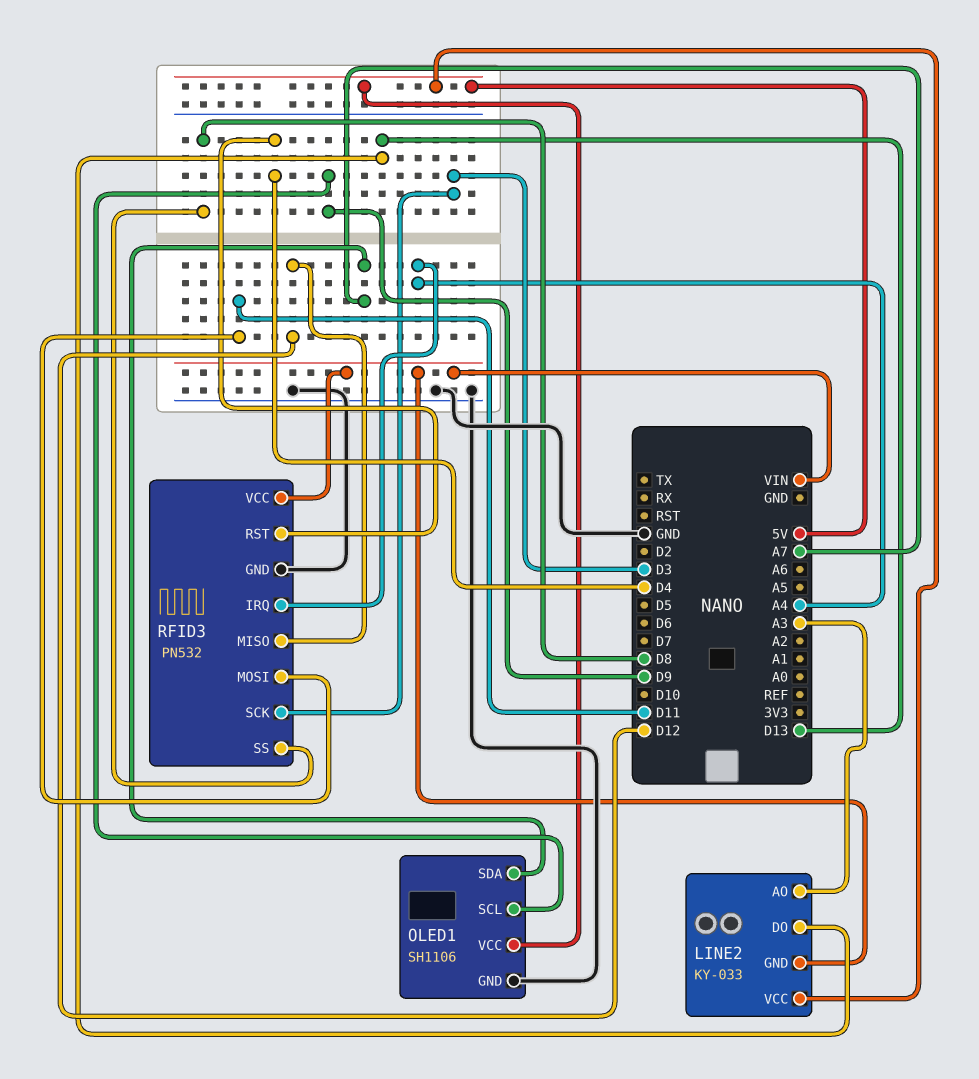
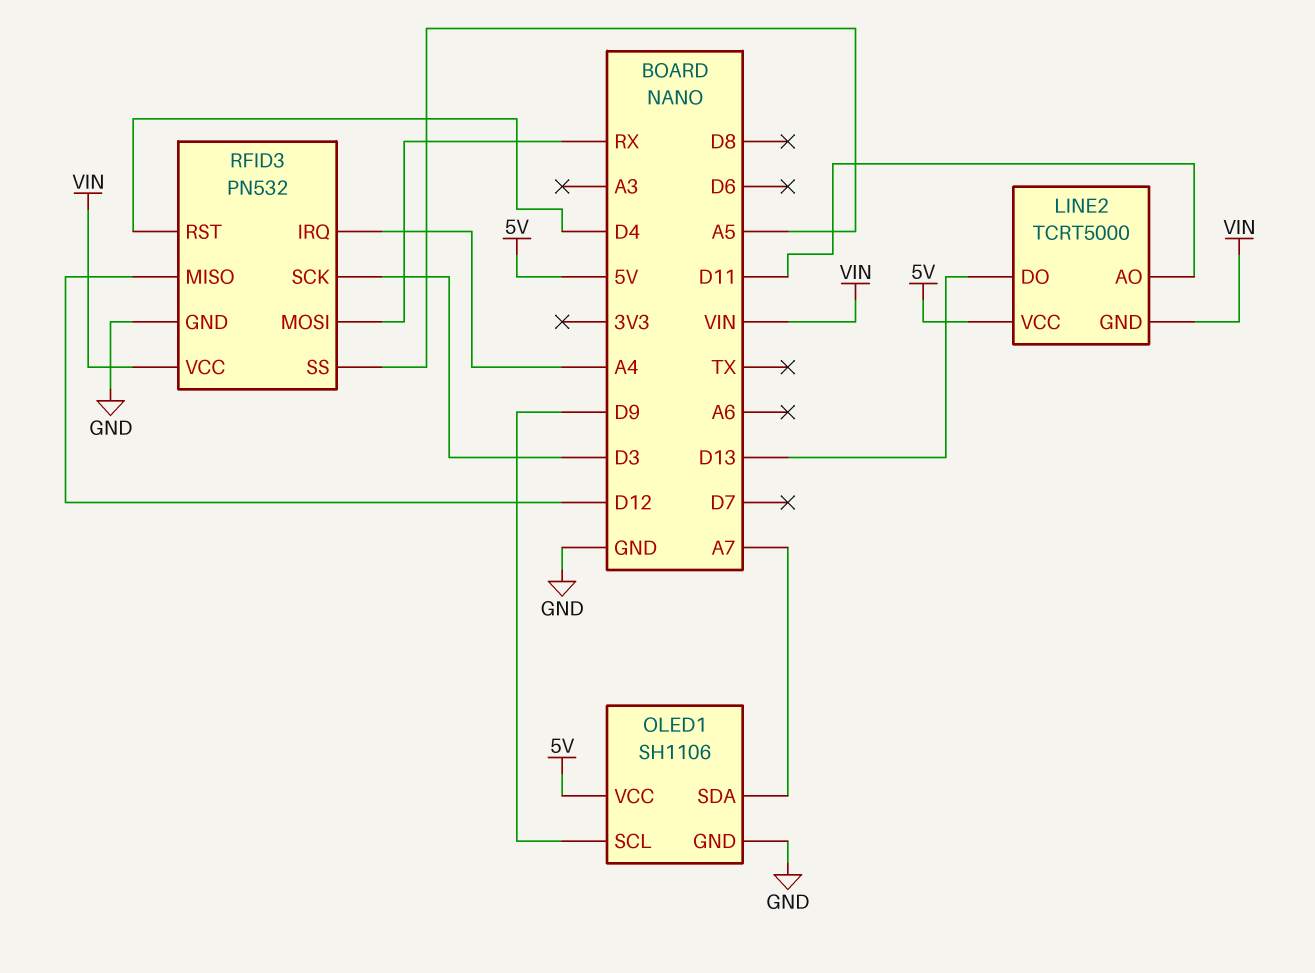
LINE2: KY-033 -> TCRT5000
LINE2 pin AO: A3 -> D11
RFID3 pin MOSI: D11 -> RX
RFID3 pin SS: D8 -> A5

